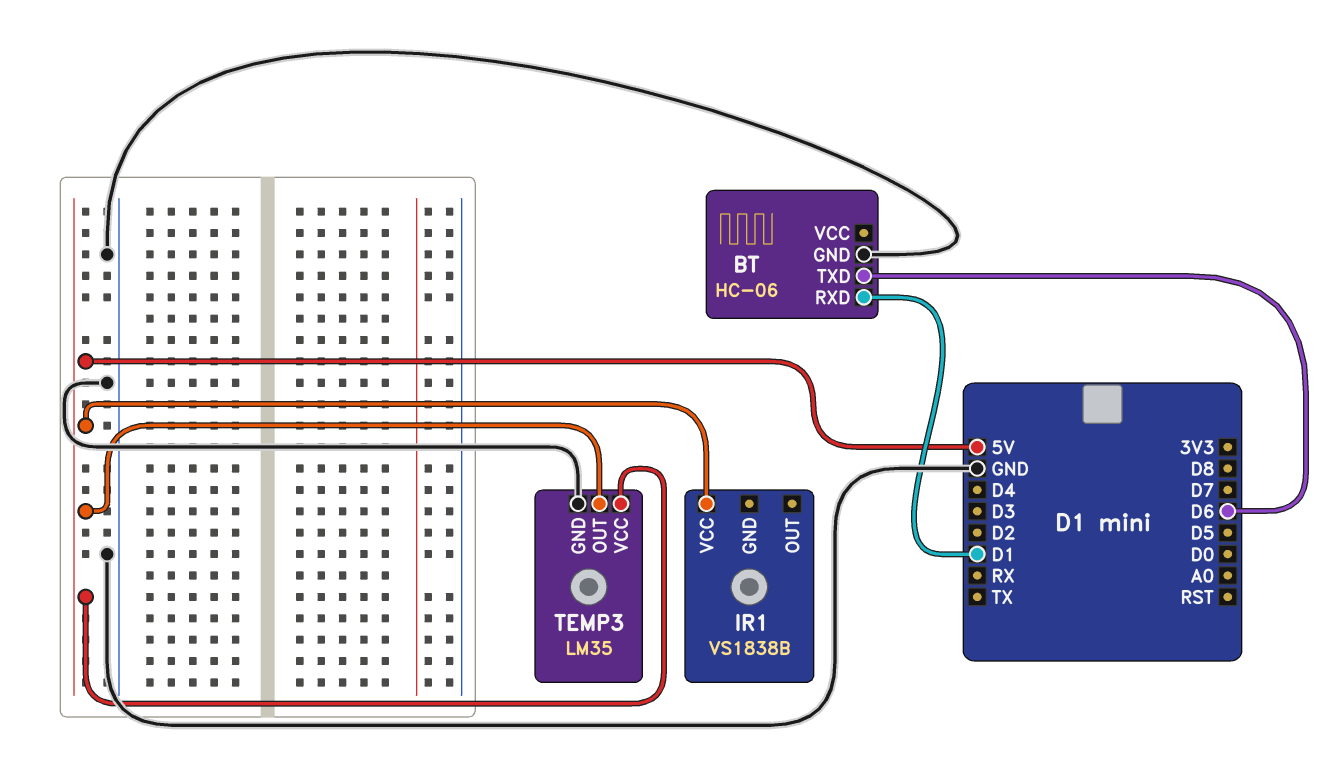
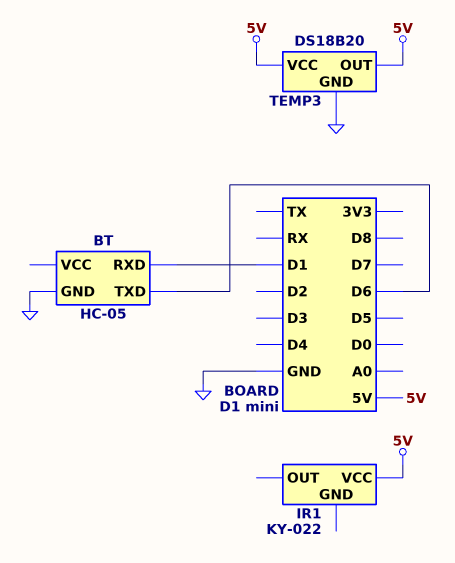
BT: HC-06 -> HC-05
IR1: VS1838B -> KY-022
TEMP3: LM35 -> DS18B20

